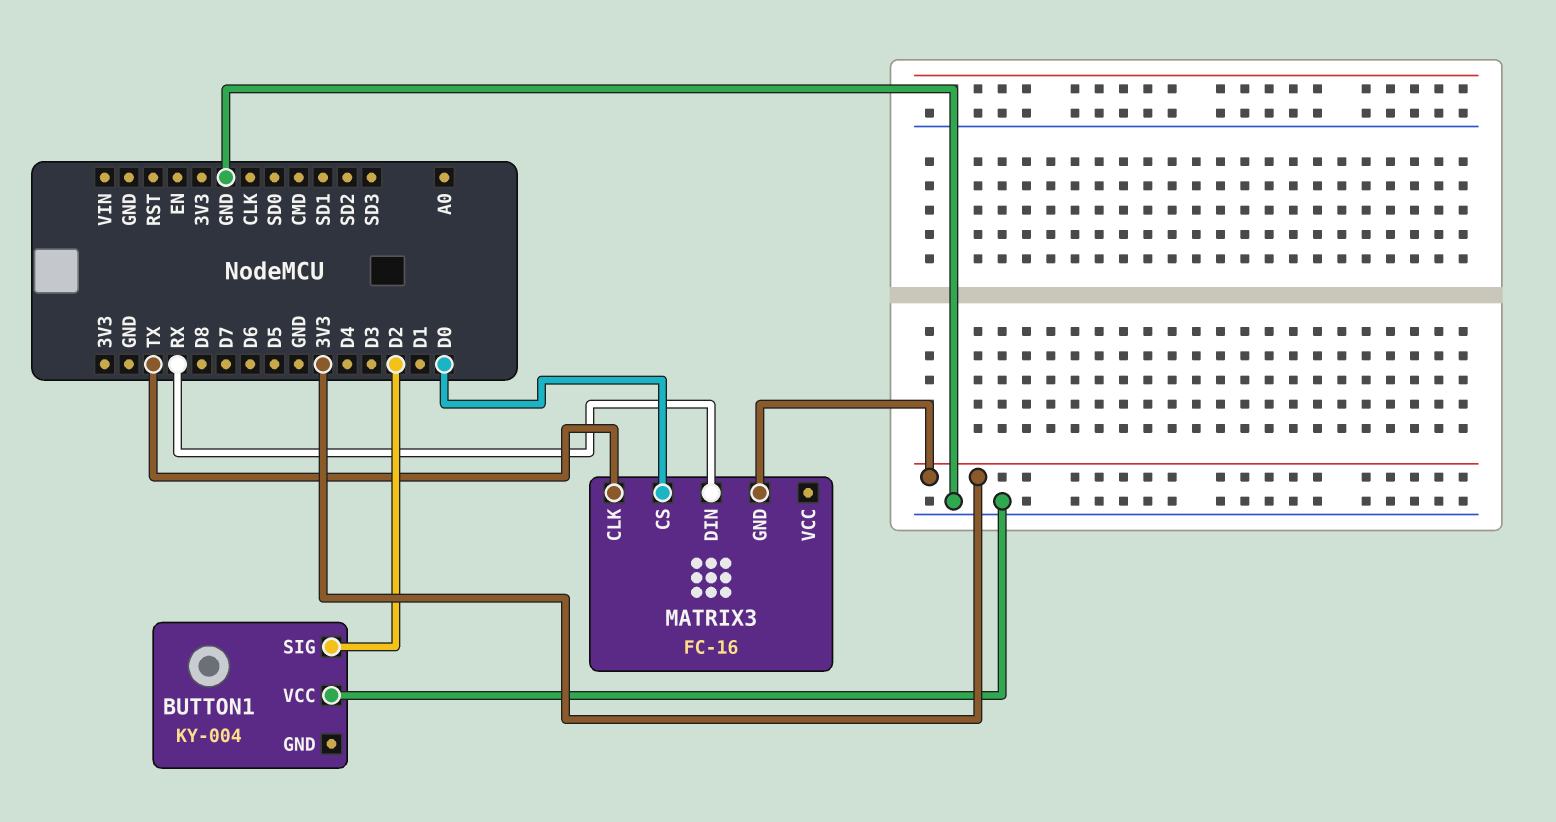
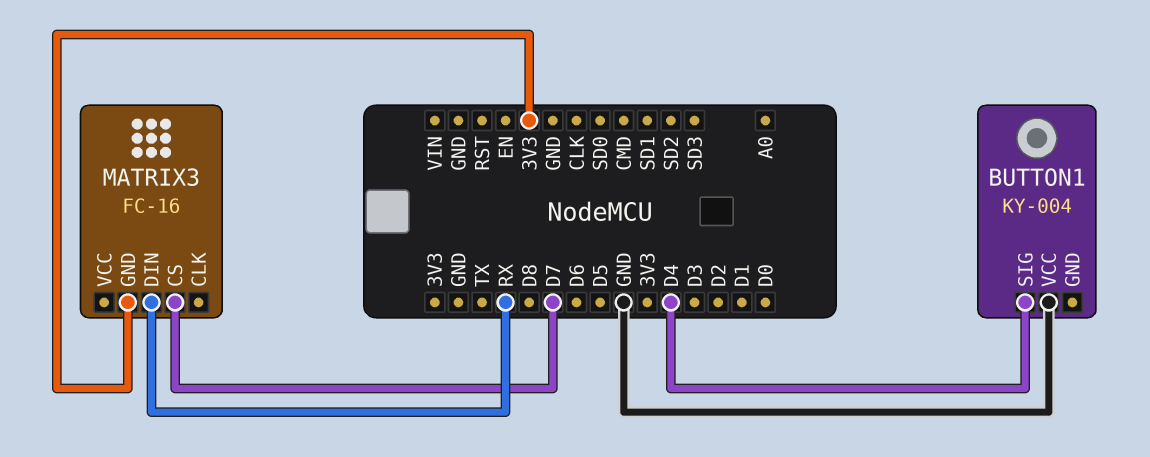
BUTTON1 pin SIG: D2 -> D4
MATRIX3 pin CLK: TX -> none
MATRIX3 pin CS: D0 -> D7

